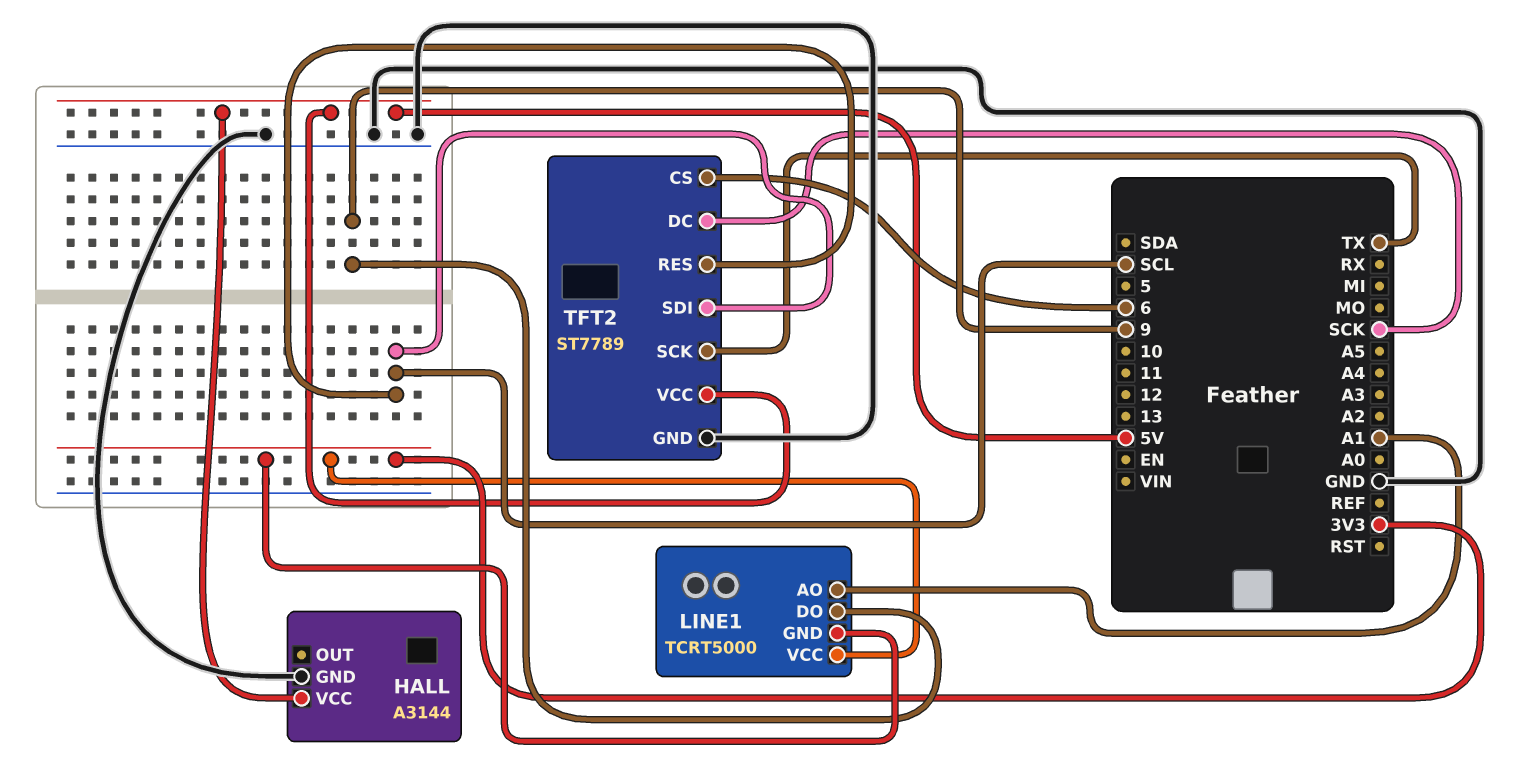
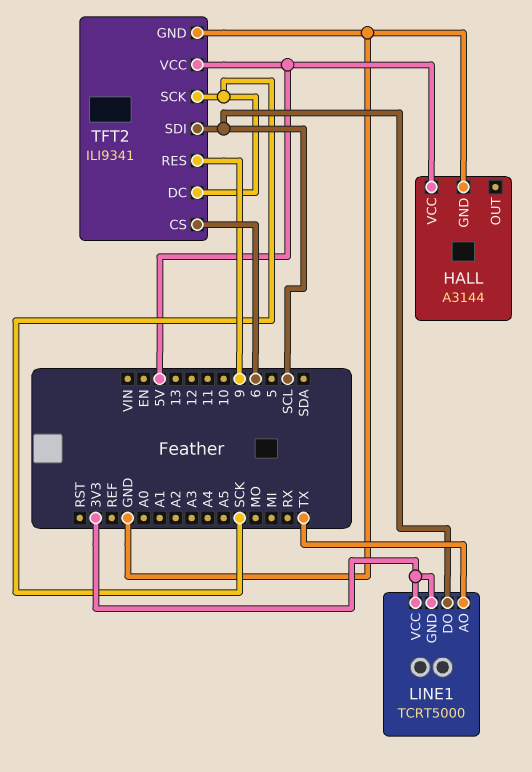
LINE1 pin AO: A1 -> TX
LINE1 pin DO: 9 -> SCL
TFT2: ST7789 -> ILI9341
TFT2 pin RES: SCL -> 9
TFT2 pin SCK: TX -> SCK

